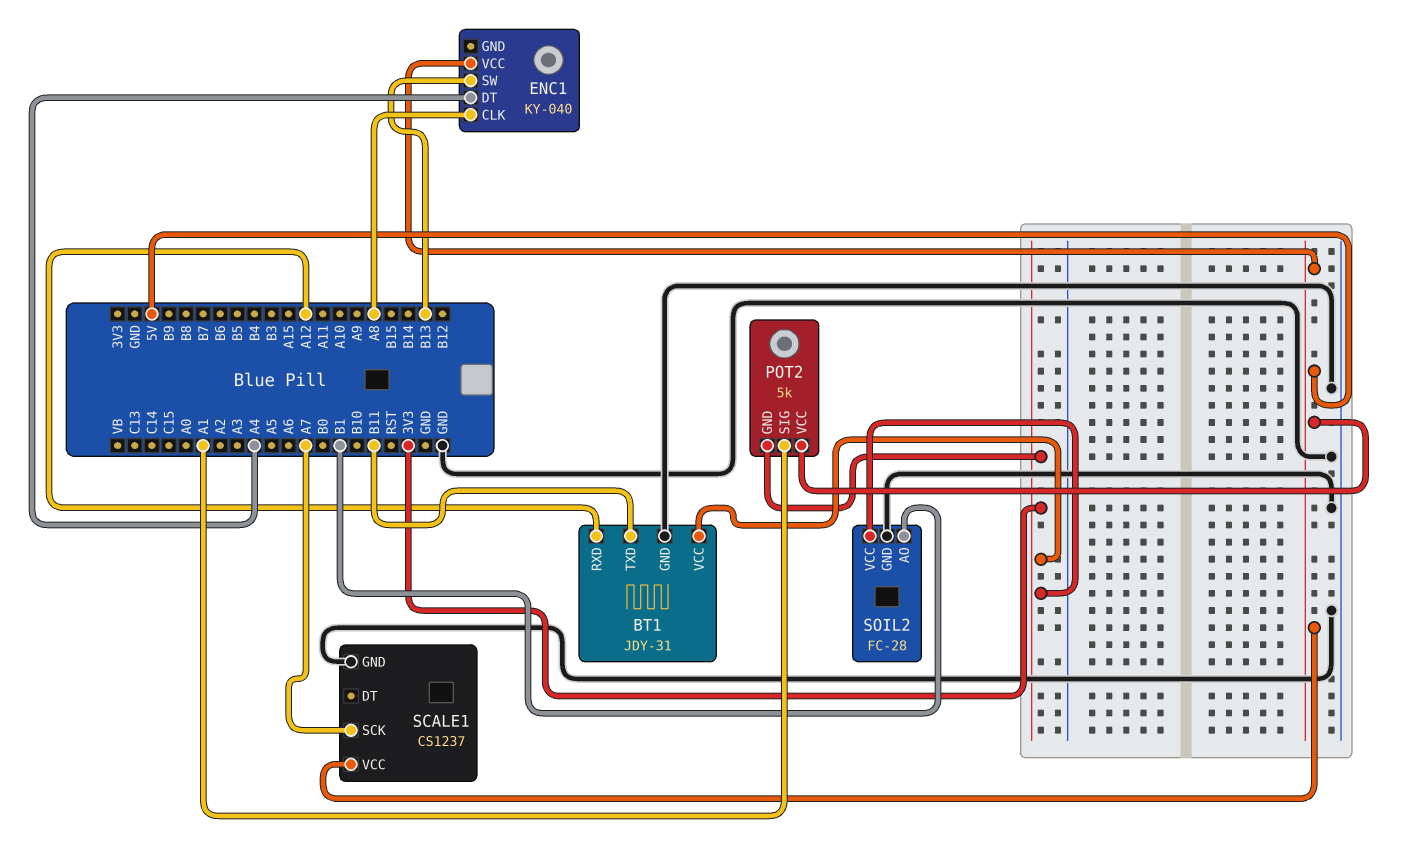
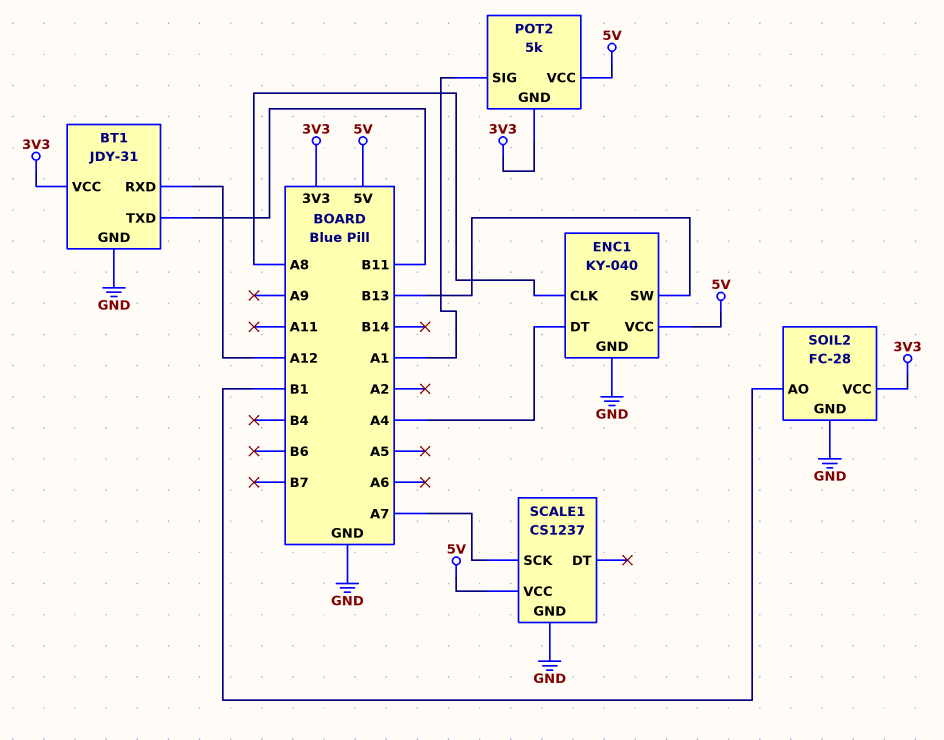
ENC1 pin GND: none -> GND

